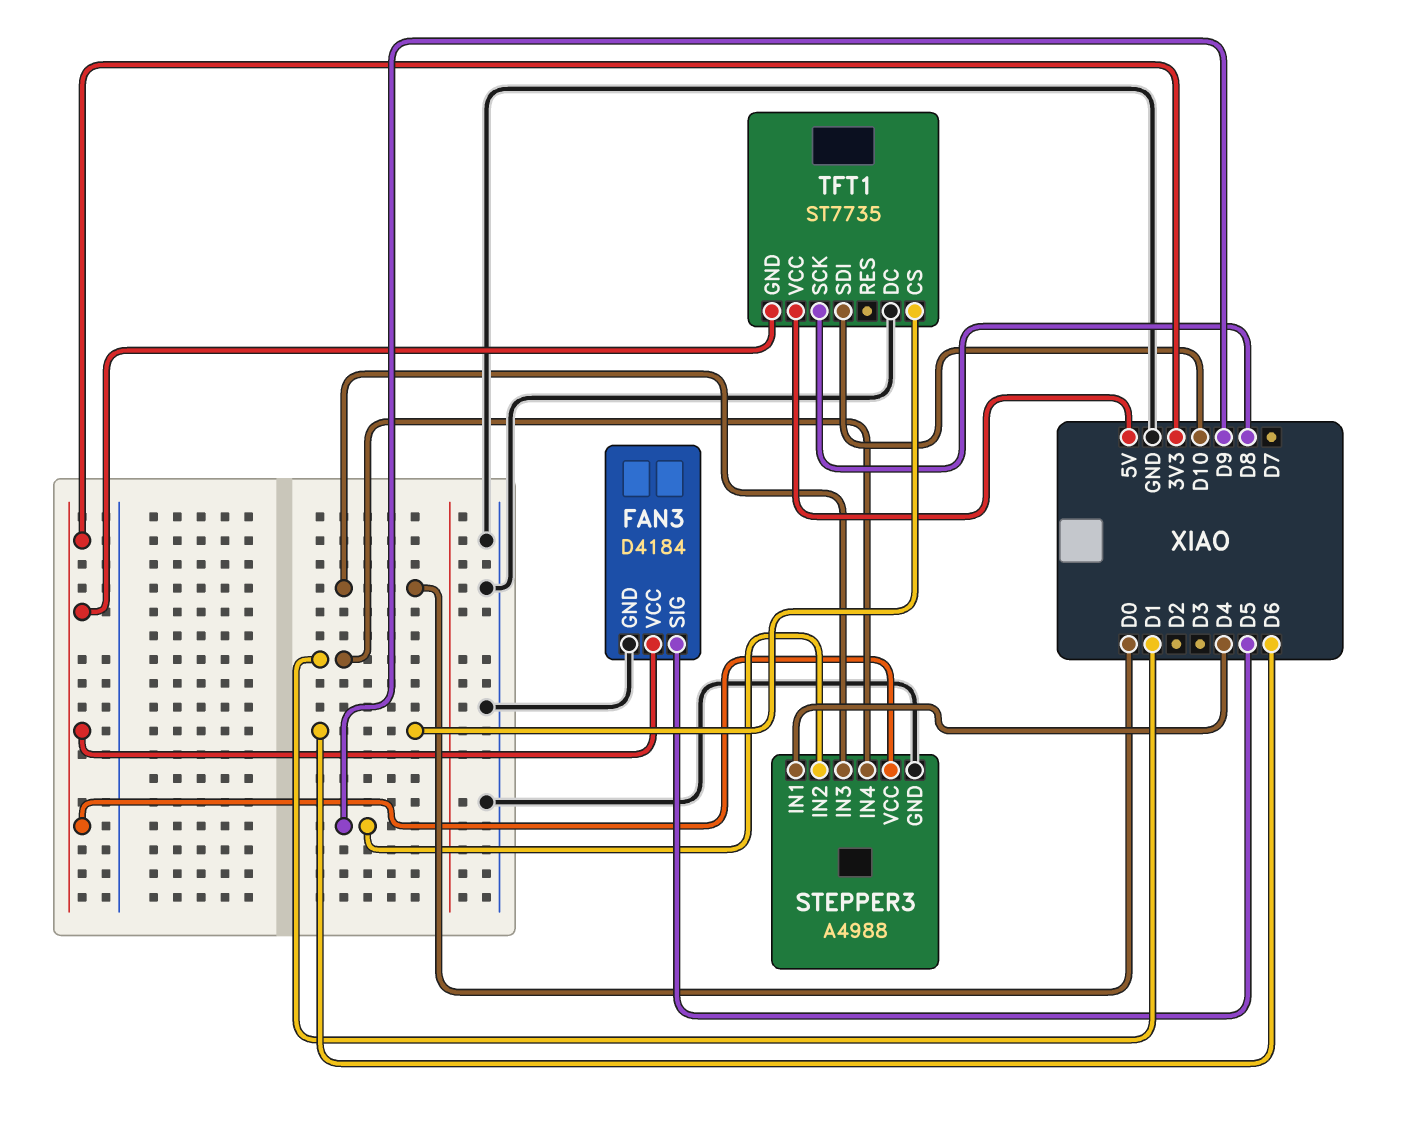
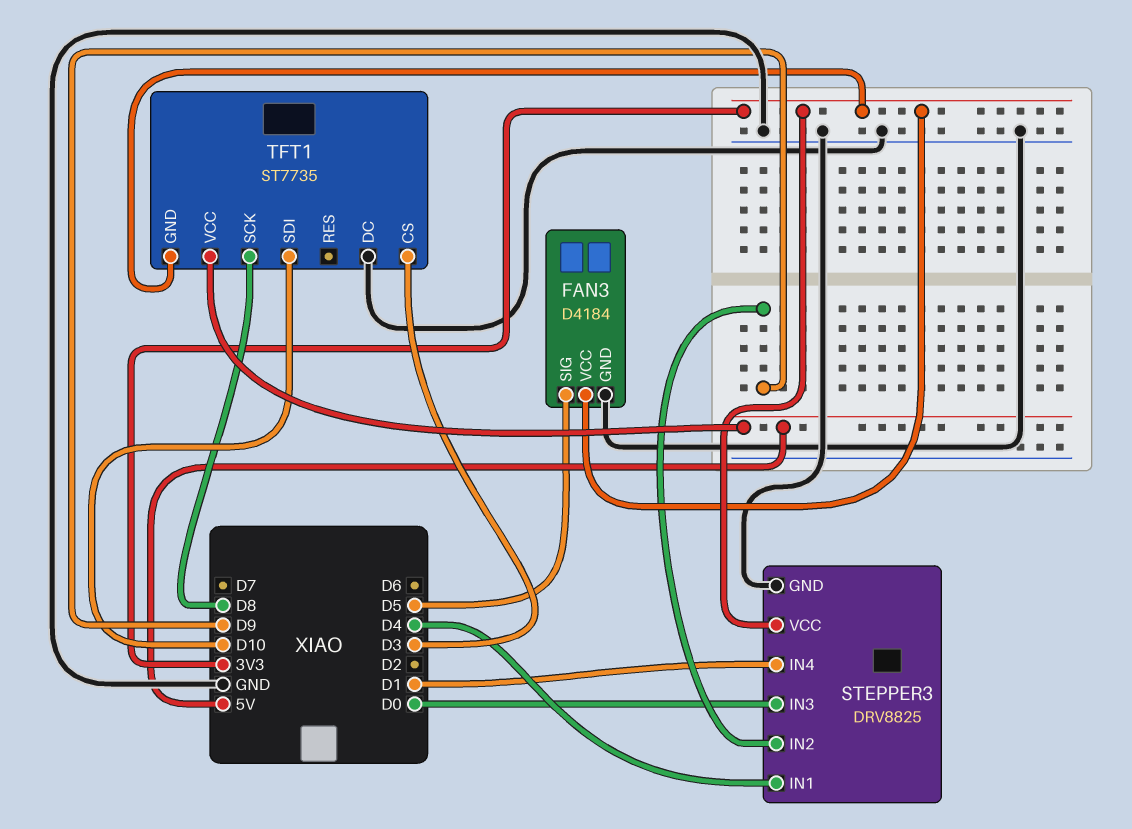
STEPPER3: A4988 -> DRV8825
TFT1 pin CS: D6 -> D3

